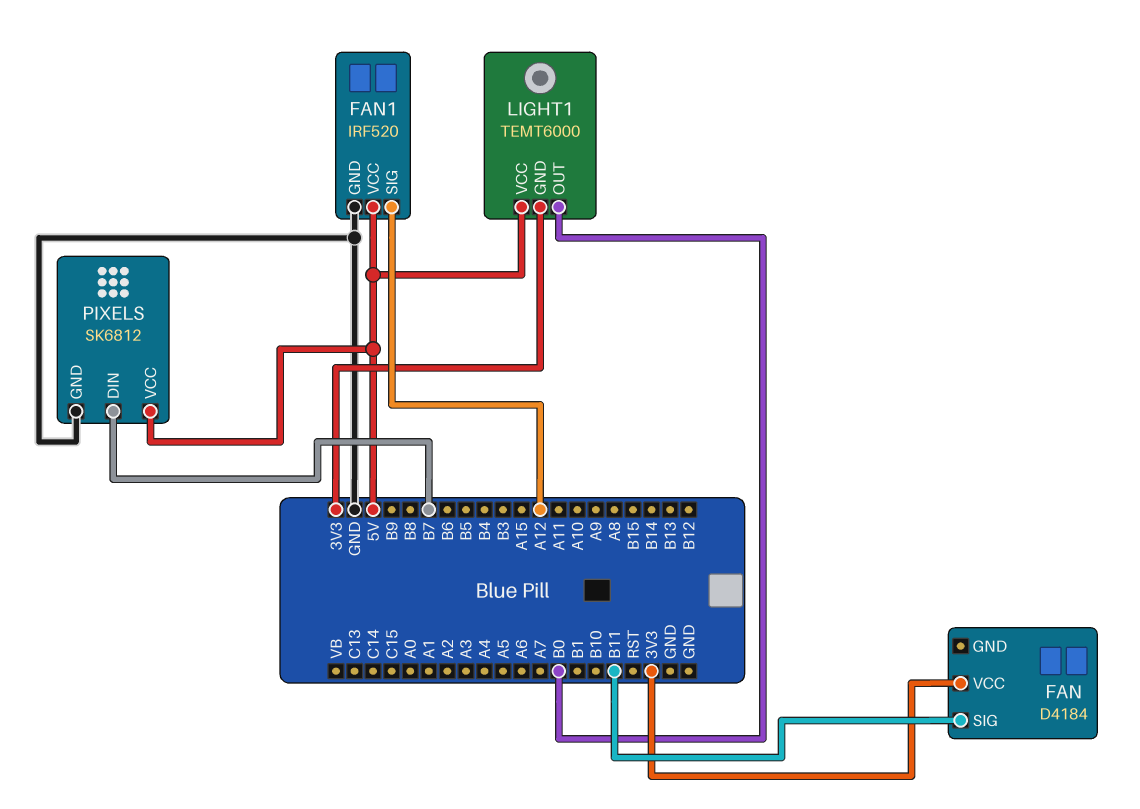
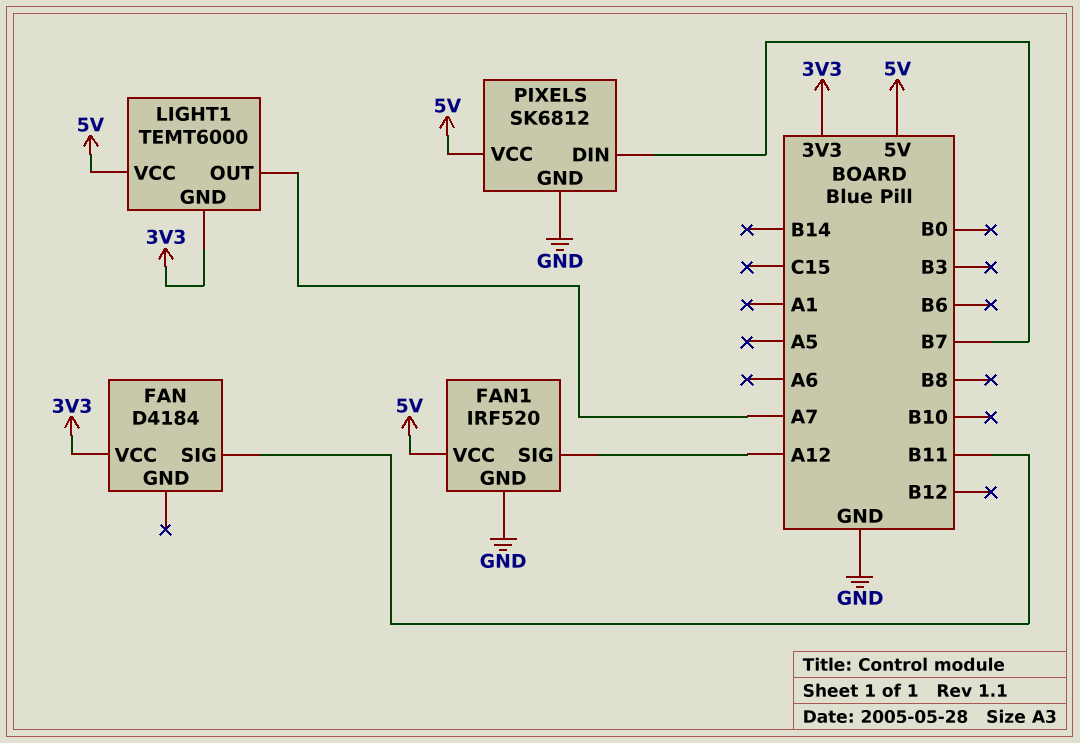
LIGHT1 pin OUT: B0 -> A7

